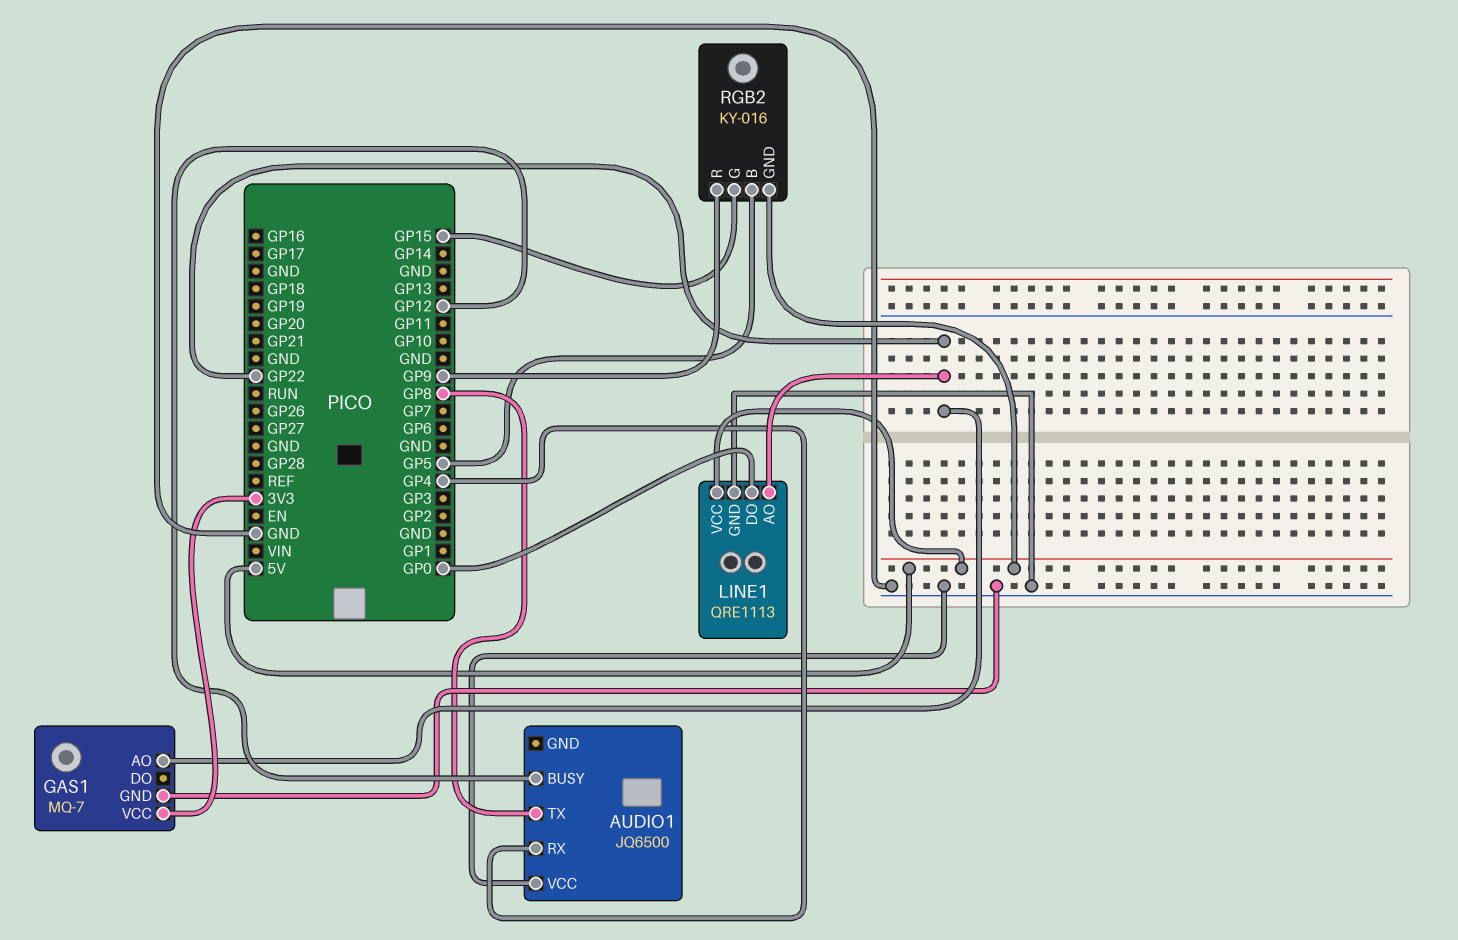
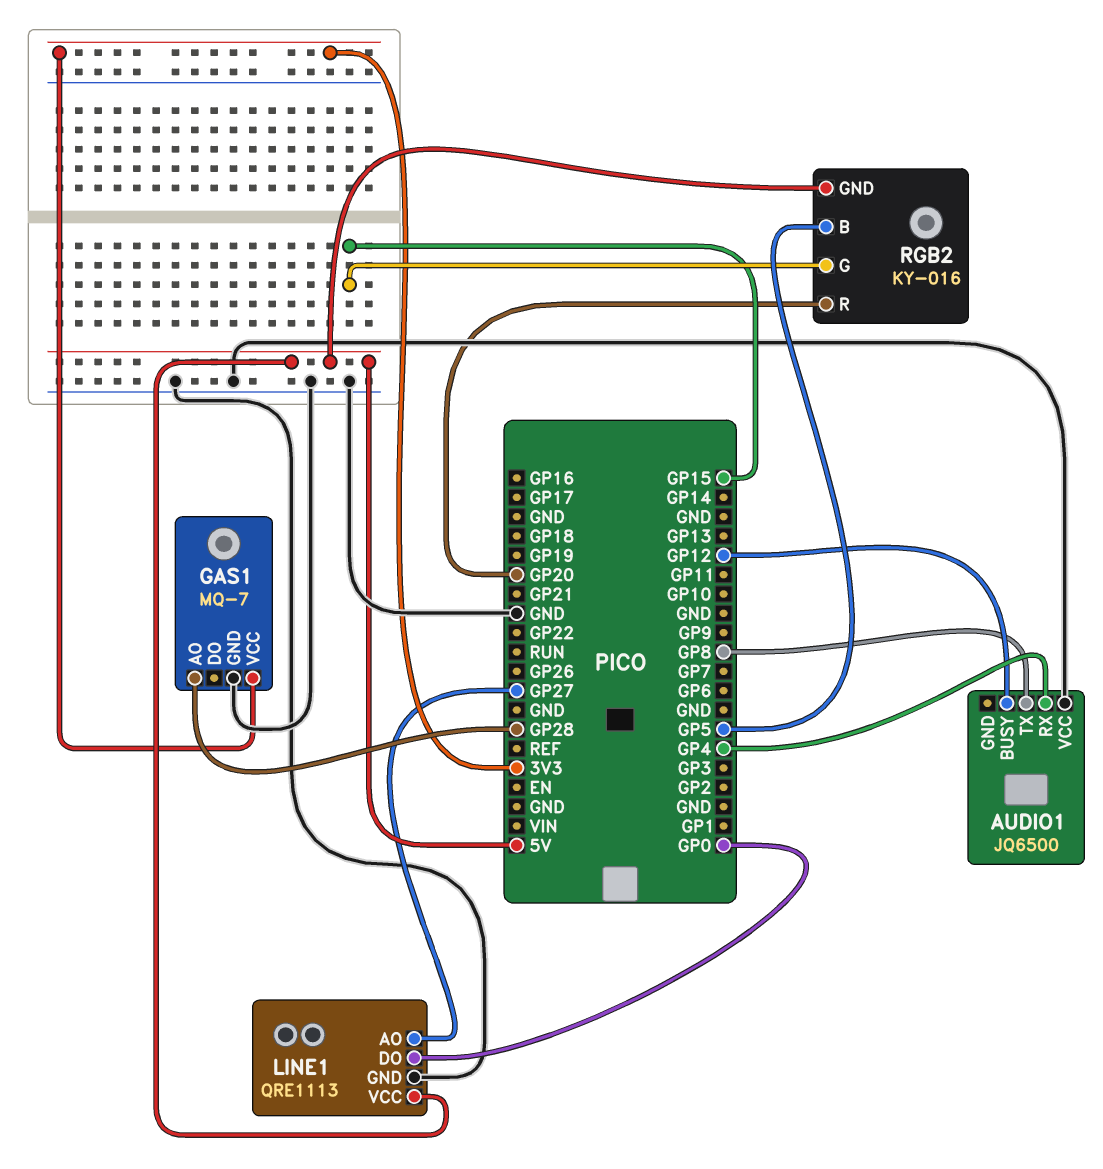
GAS1 pin AO: GP22 -> GP28
LINE1 pin AO: GP22 -> GP27
RGB2 pin R: GP9 -> GP20

